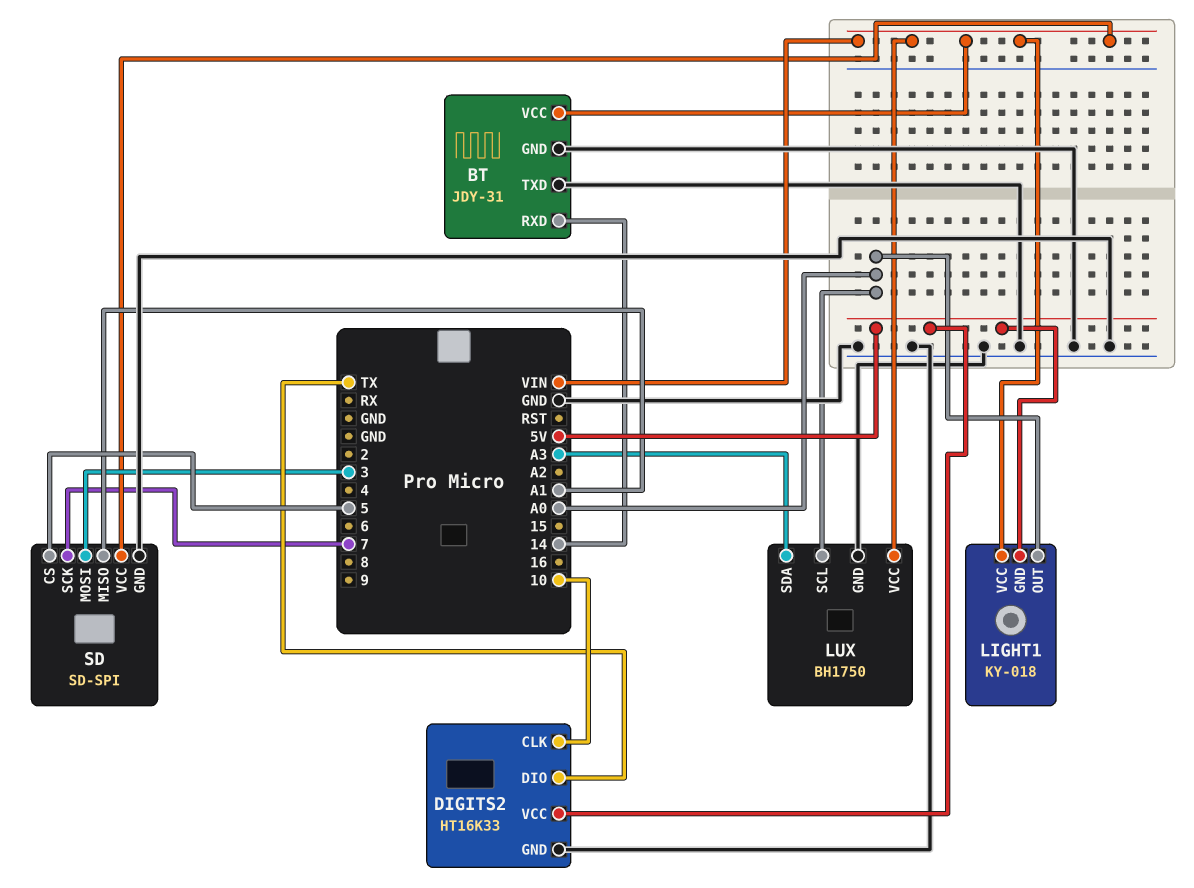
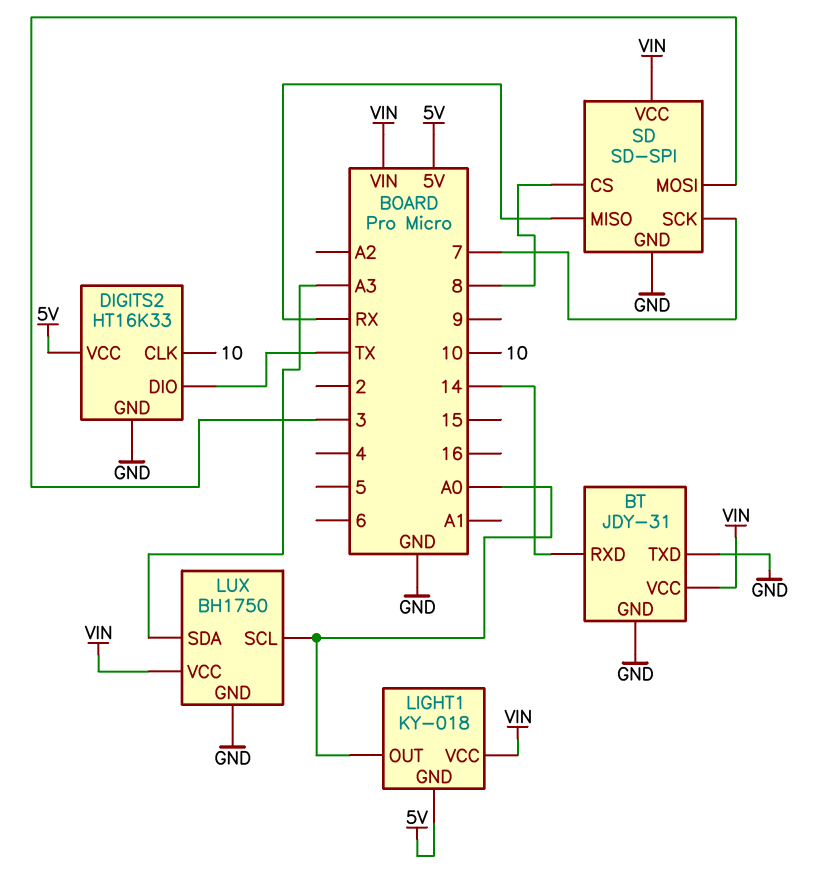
SD pin CS: 5 -> 8
SD pin MISO: A1 -> RX

